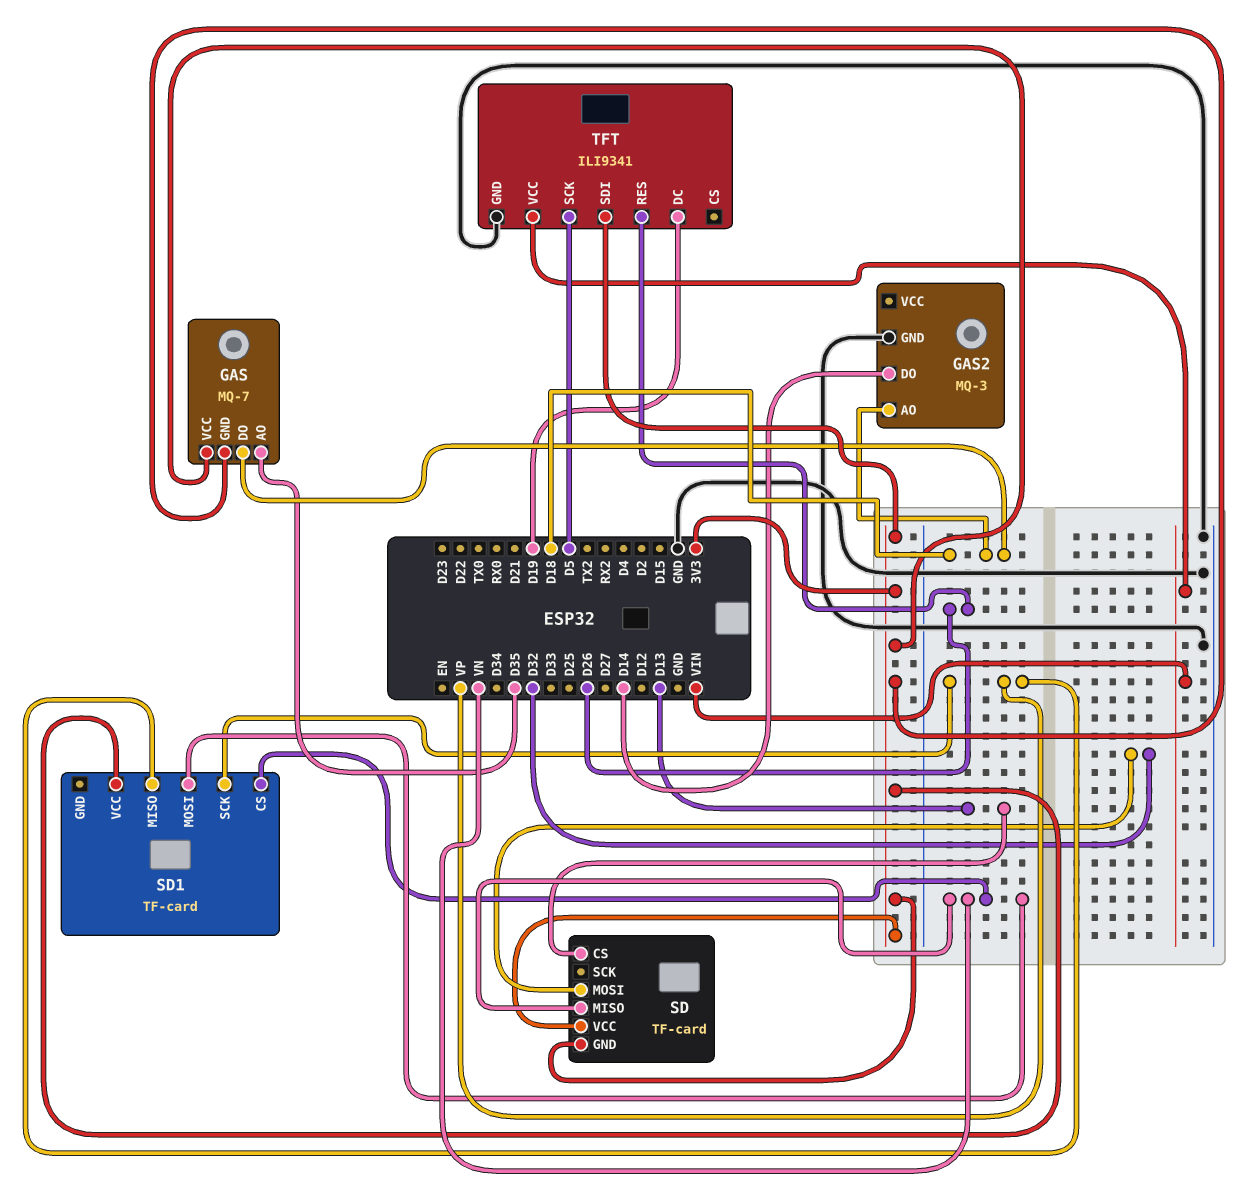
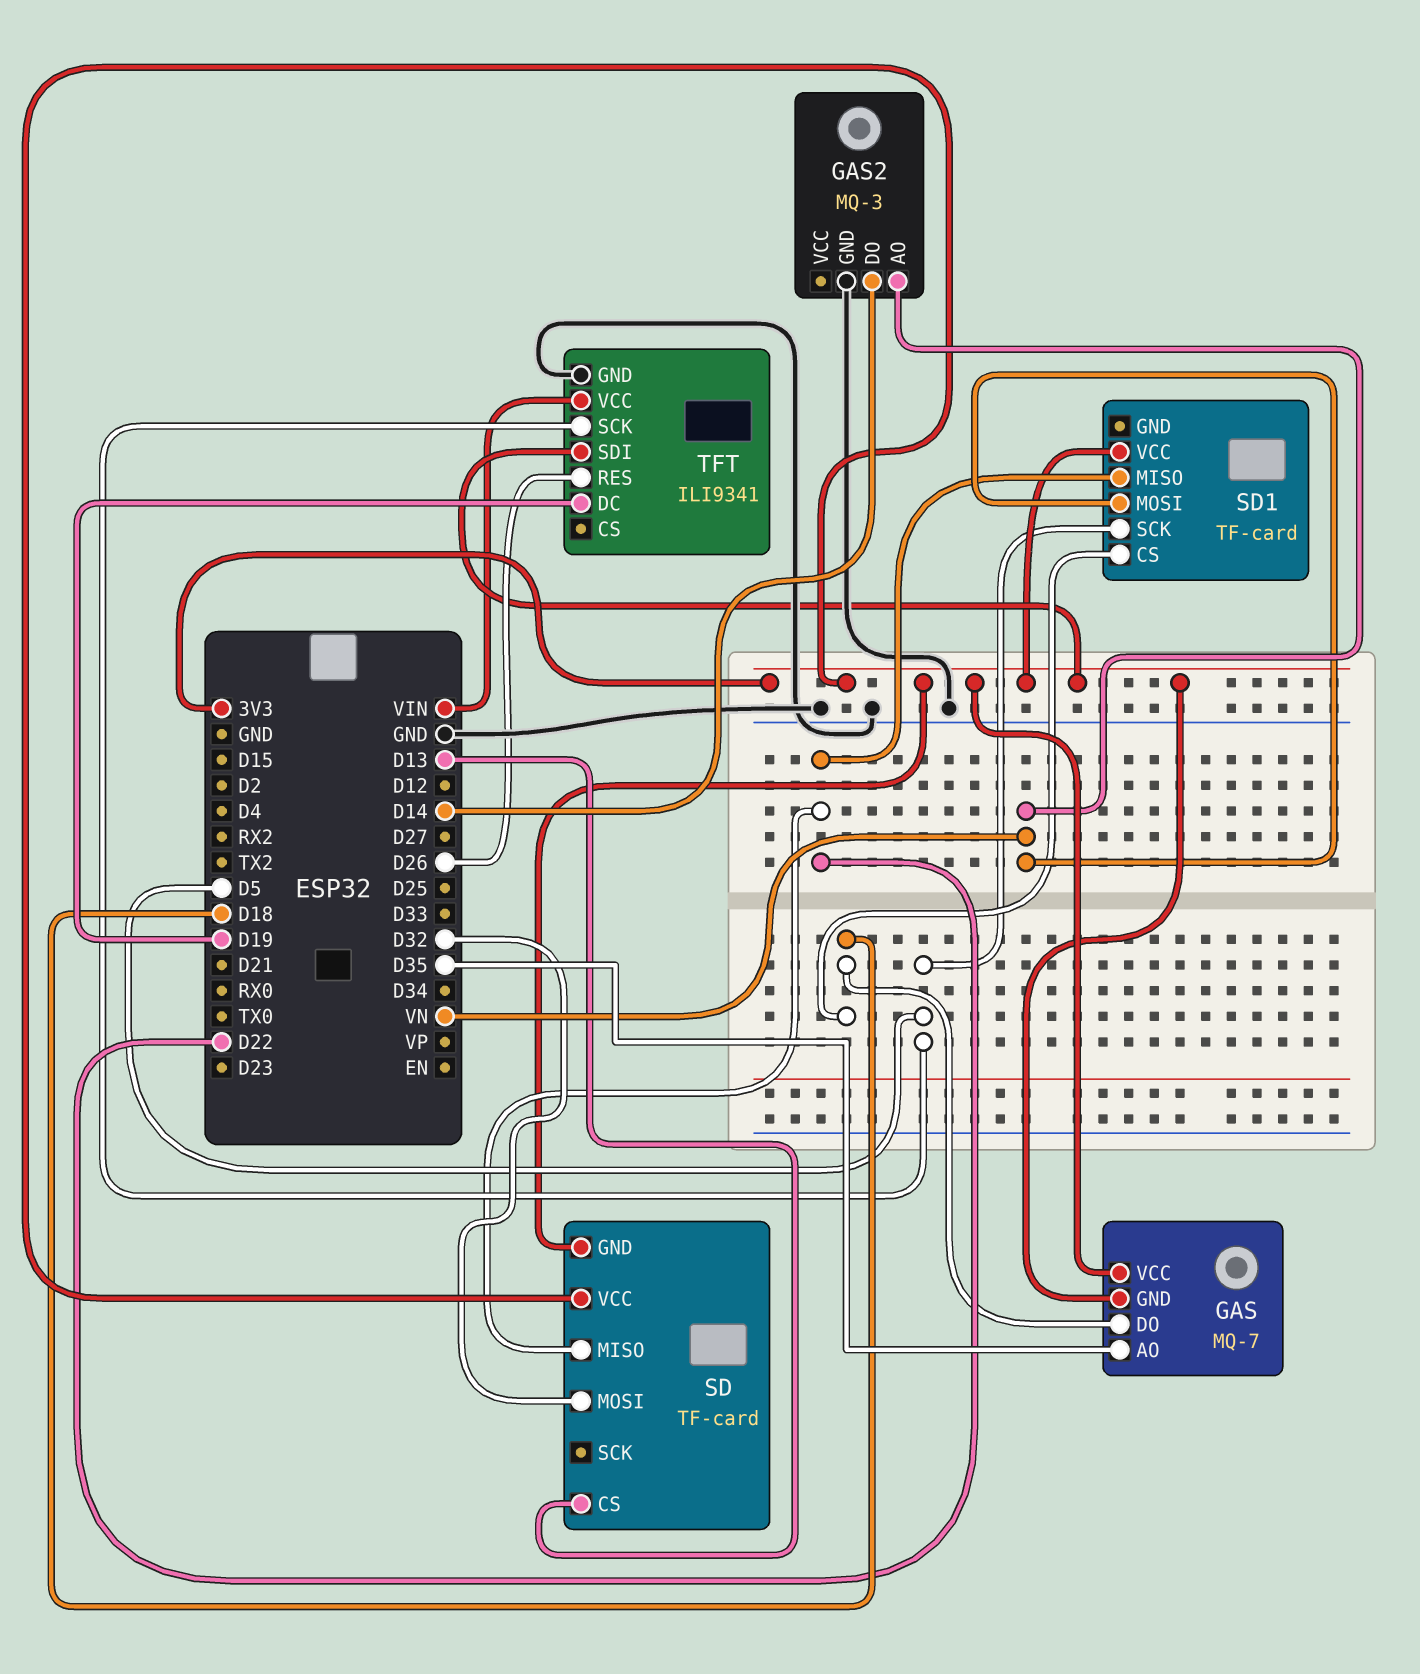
GAS2 pin AO: D18 -> VN
SD pin MISO: VN -> D22
SD1 pin CS: VN -> D18
SD1 pin MISO: VP -> D22
SD1 pin SCK: VP -> D5

